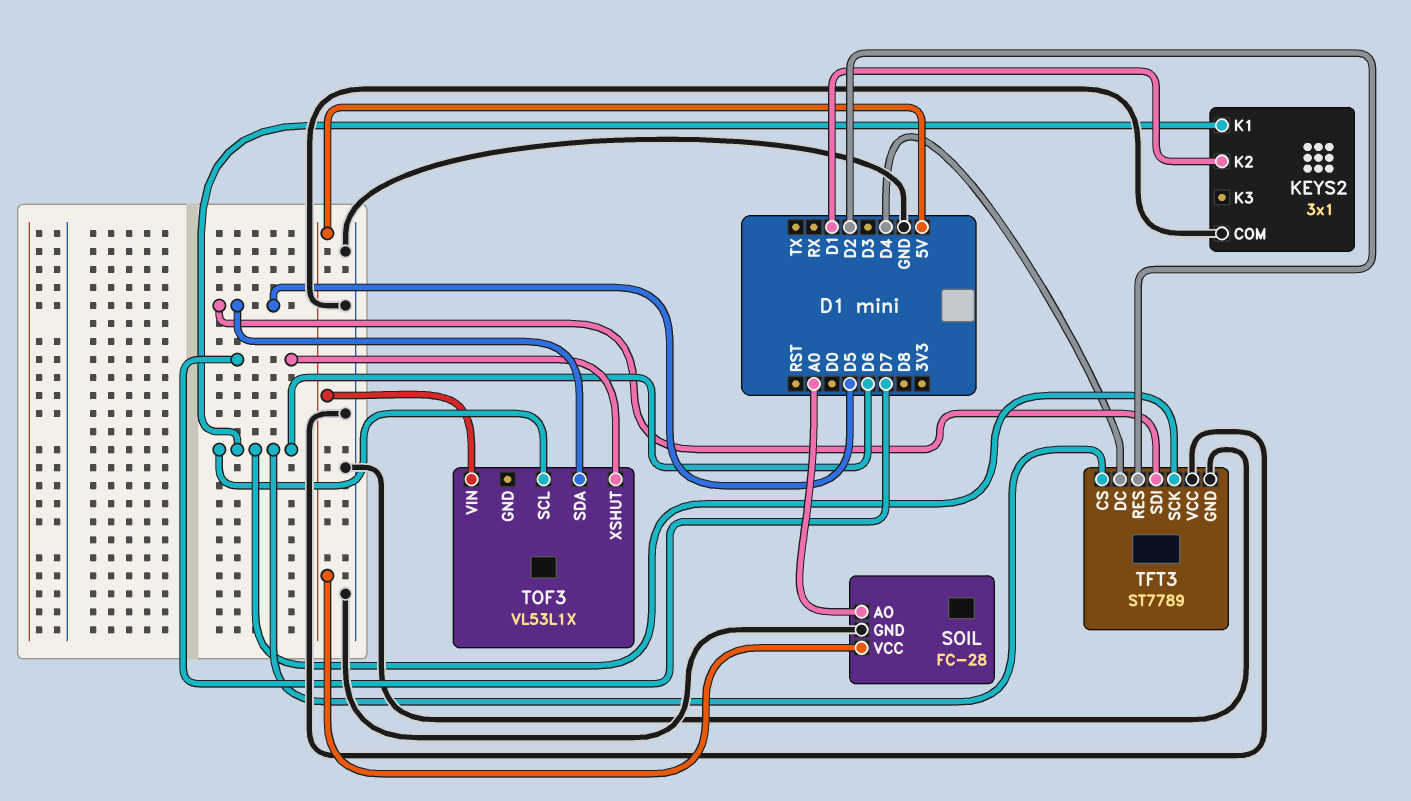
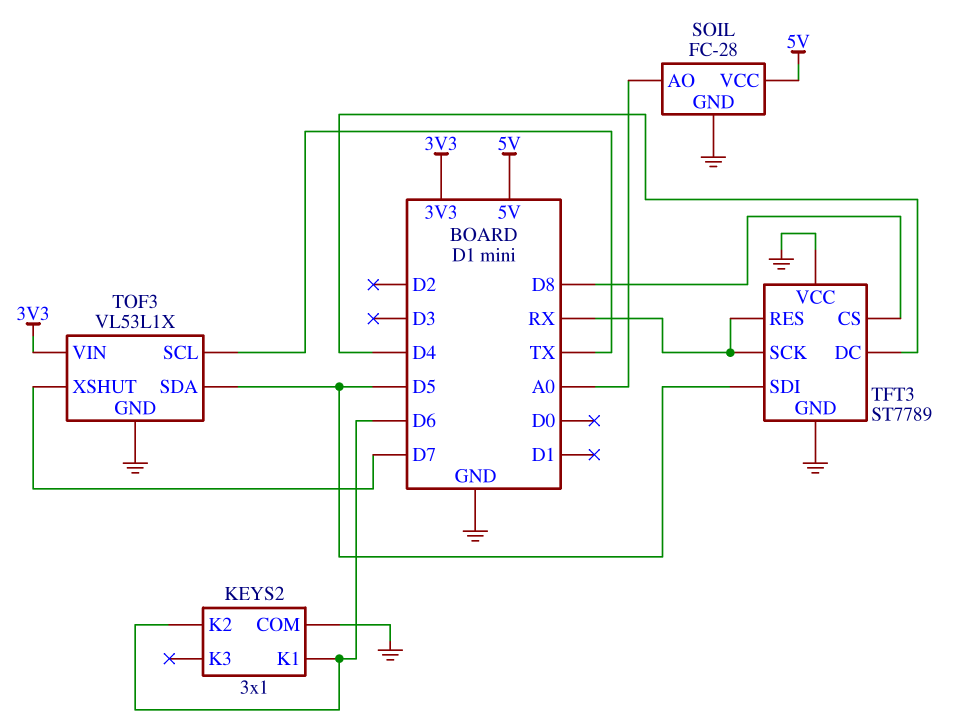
KEYS2 pin K2: D1 -> D6
TFT3 pin CS: D6 -> D8
TFT3 pin RES: D2 -> RX
TFT3 pin SCK: D6 -> RX
TOF3 pin GND: none -> GND
TOF3 pin SCL: D6 -> TX
TOF3 pin VIN: 5V -> 3V3

